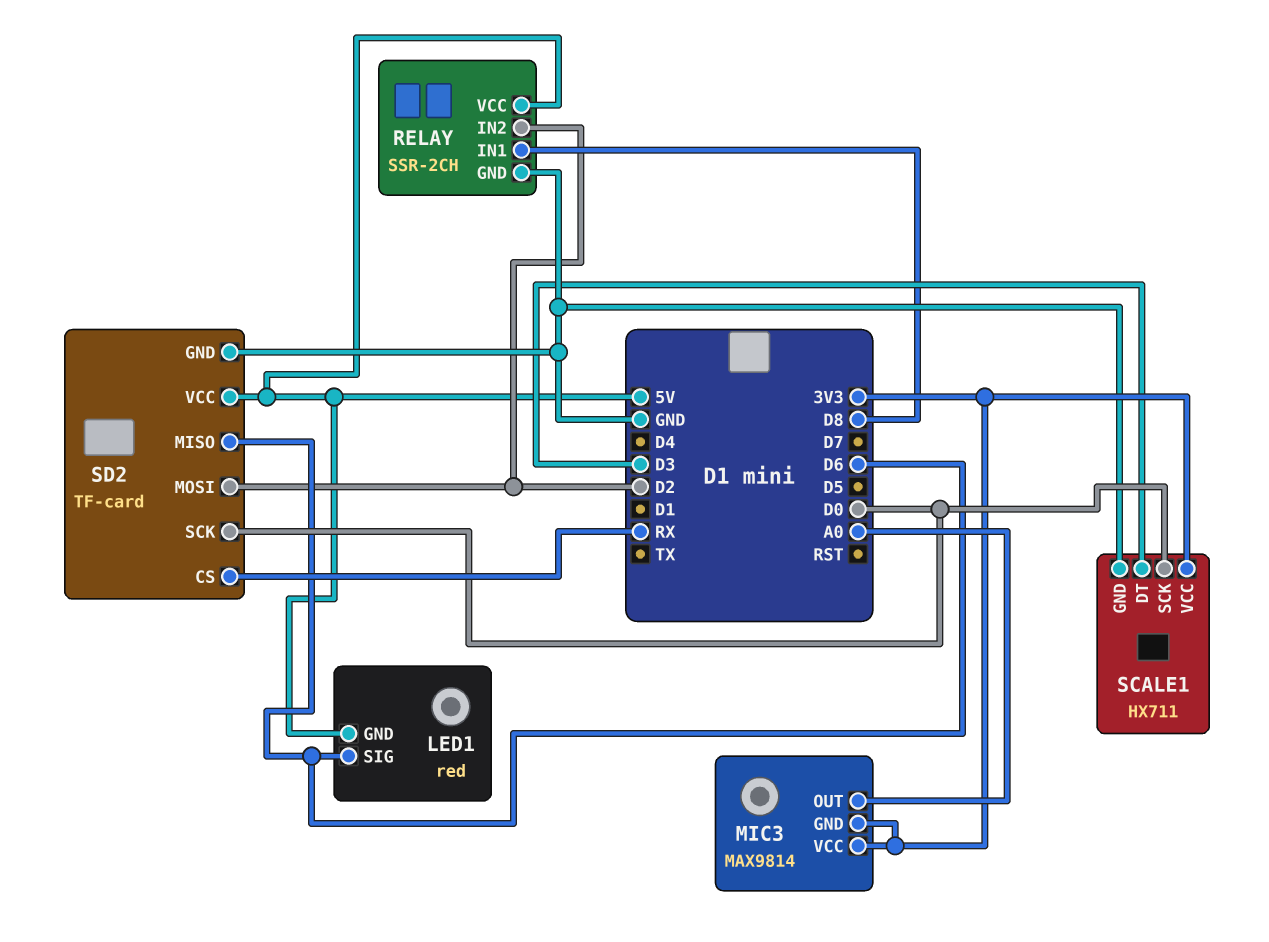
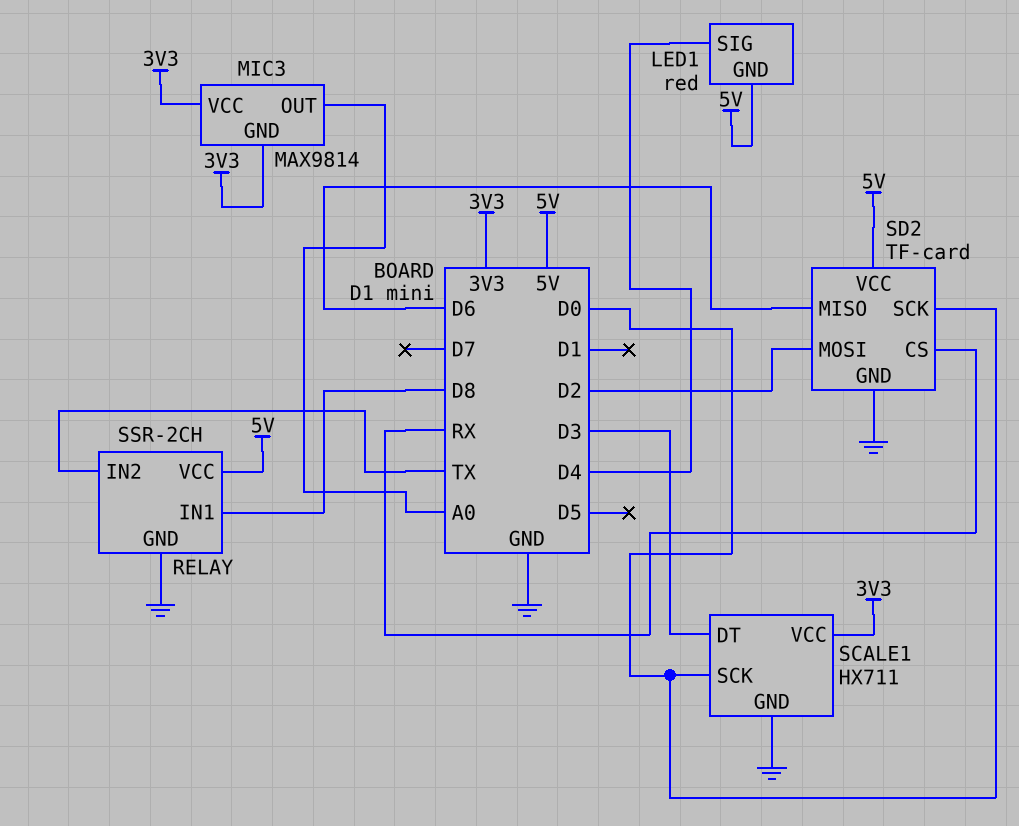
LED1 pin SIG: D6 -> D4
RELAY pin IN2: D2 -> TX

